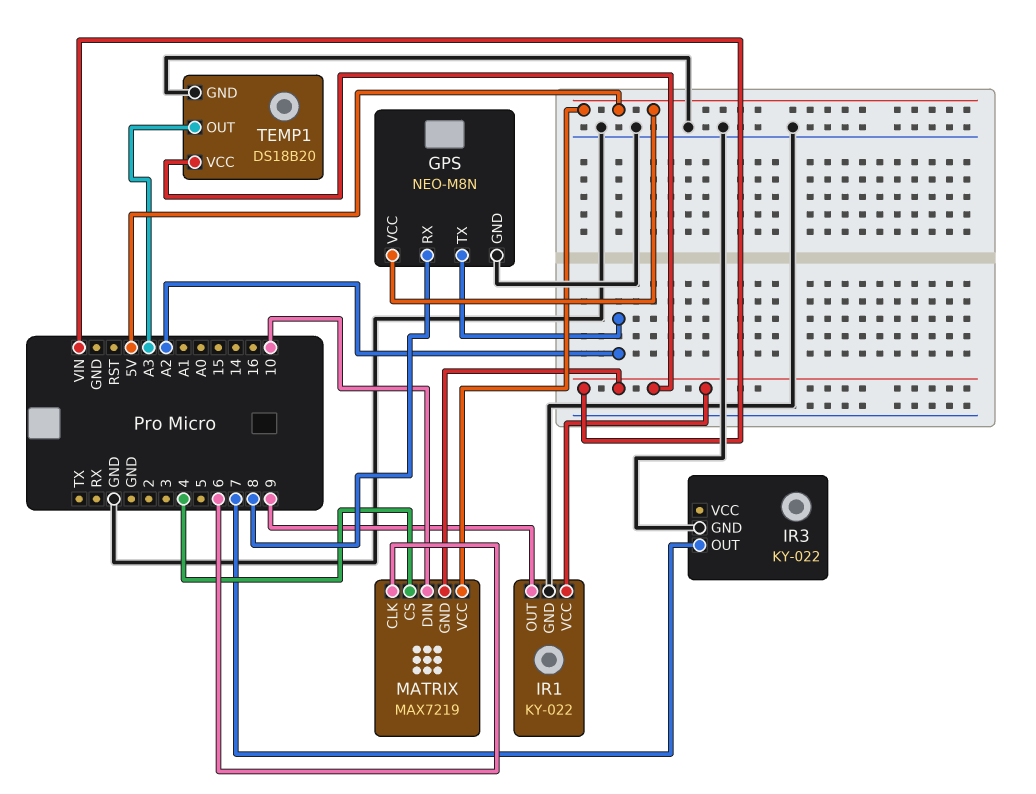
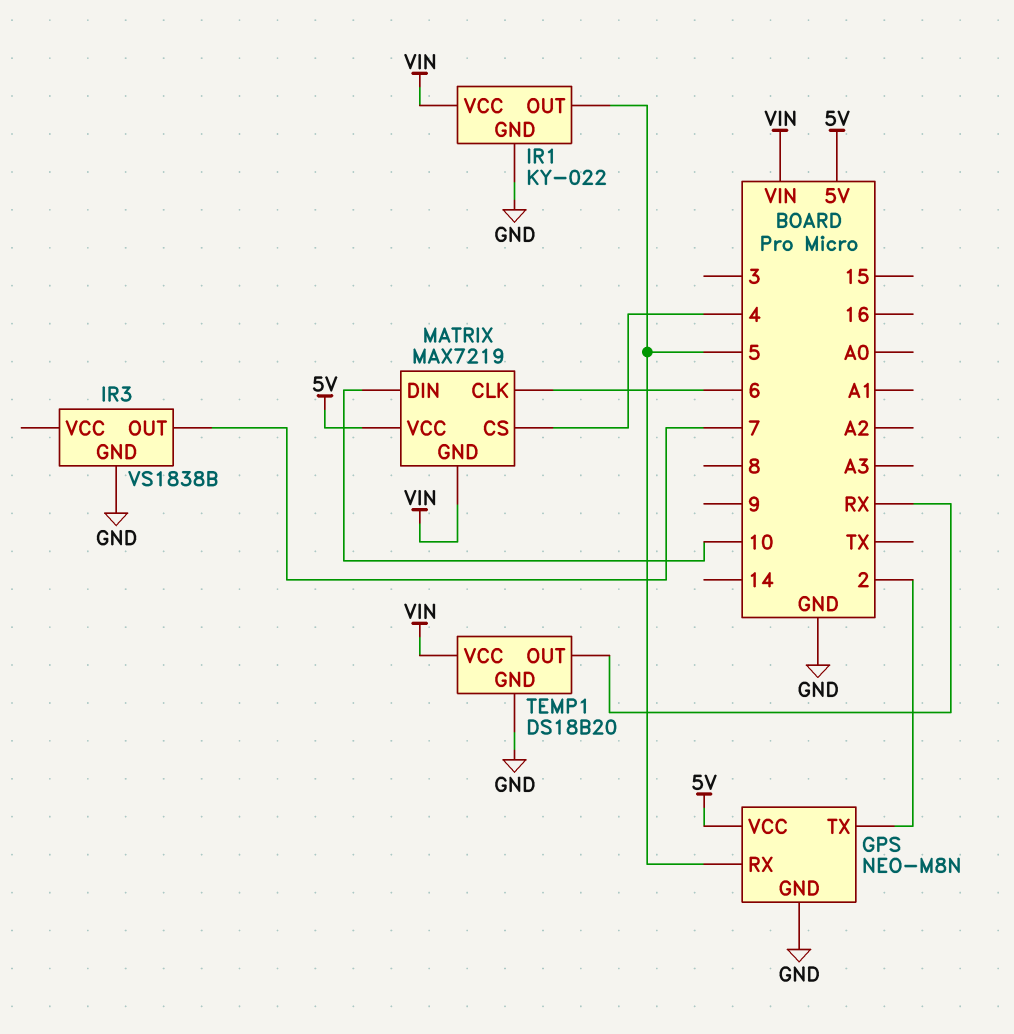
GPS pin RX: 8 -> 5
GPS pin TX: A2 -> 2
IR1 pin OUT: 9 -> 5
IR3: KY-022 -> VS1838B
TEMP1 pin OUT: A3 -> RX

